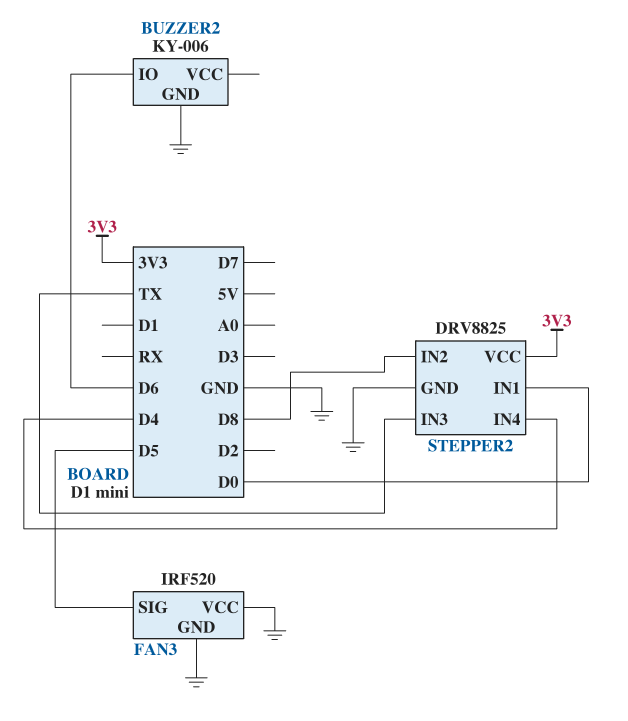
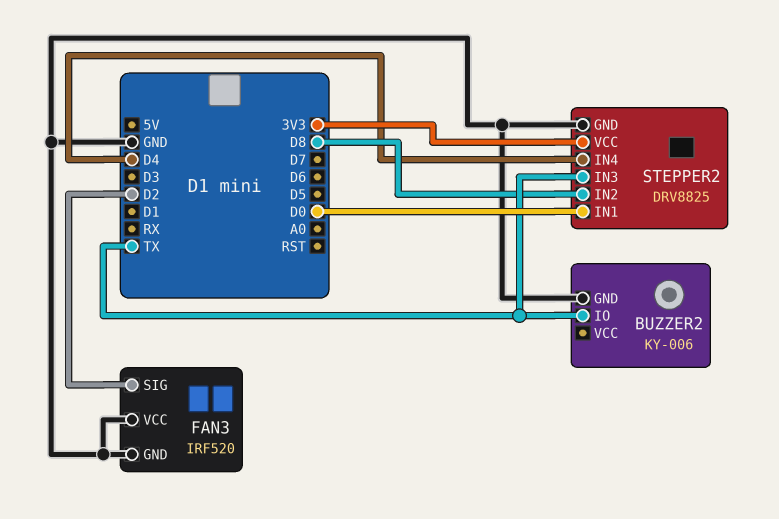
BUZZER2 pin IO: D6 -> TX
FAN3 pin SIG: D5 -> D2

